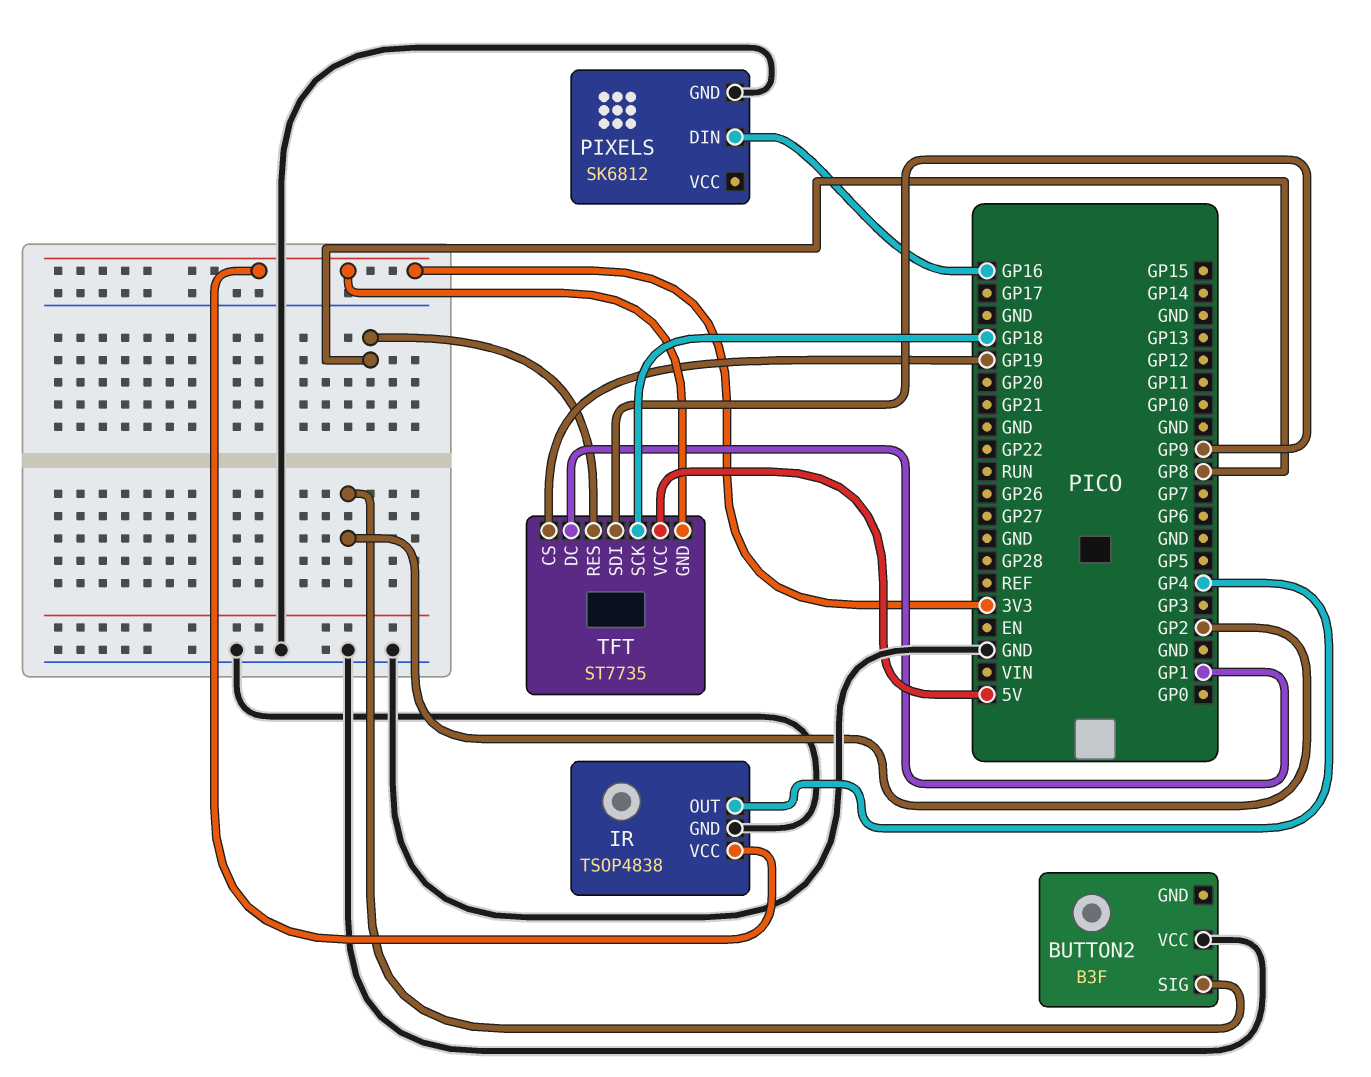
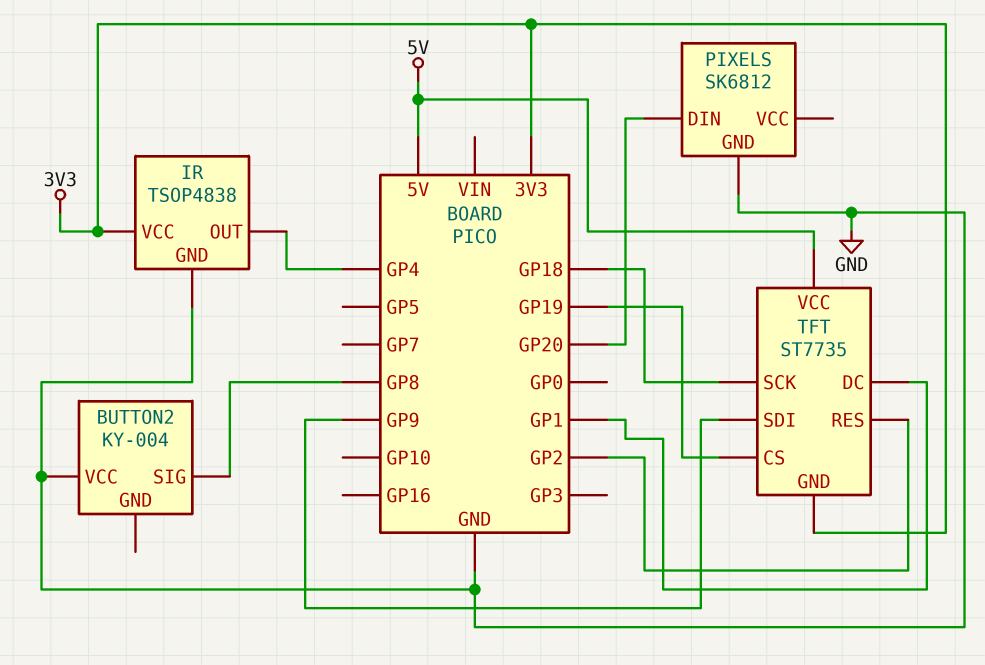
BUTTON2: B3F -> KY-004
BUTTON2 pin SIG: GP2 -> GP8
PIXELS pin DIN: GP16 -> GP20
TFT pin RES: GP8 -> GP2

